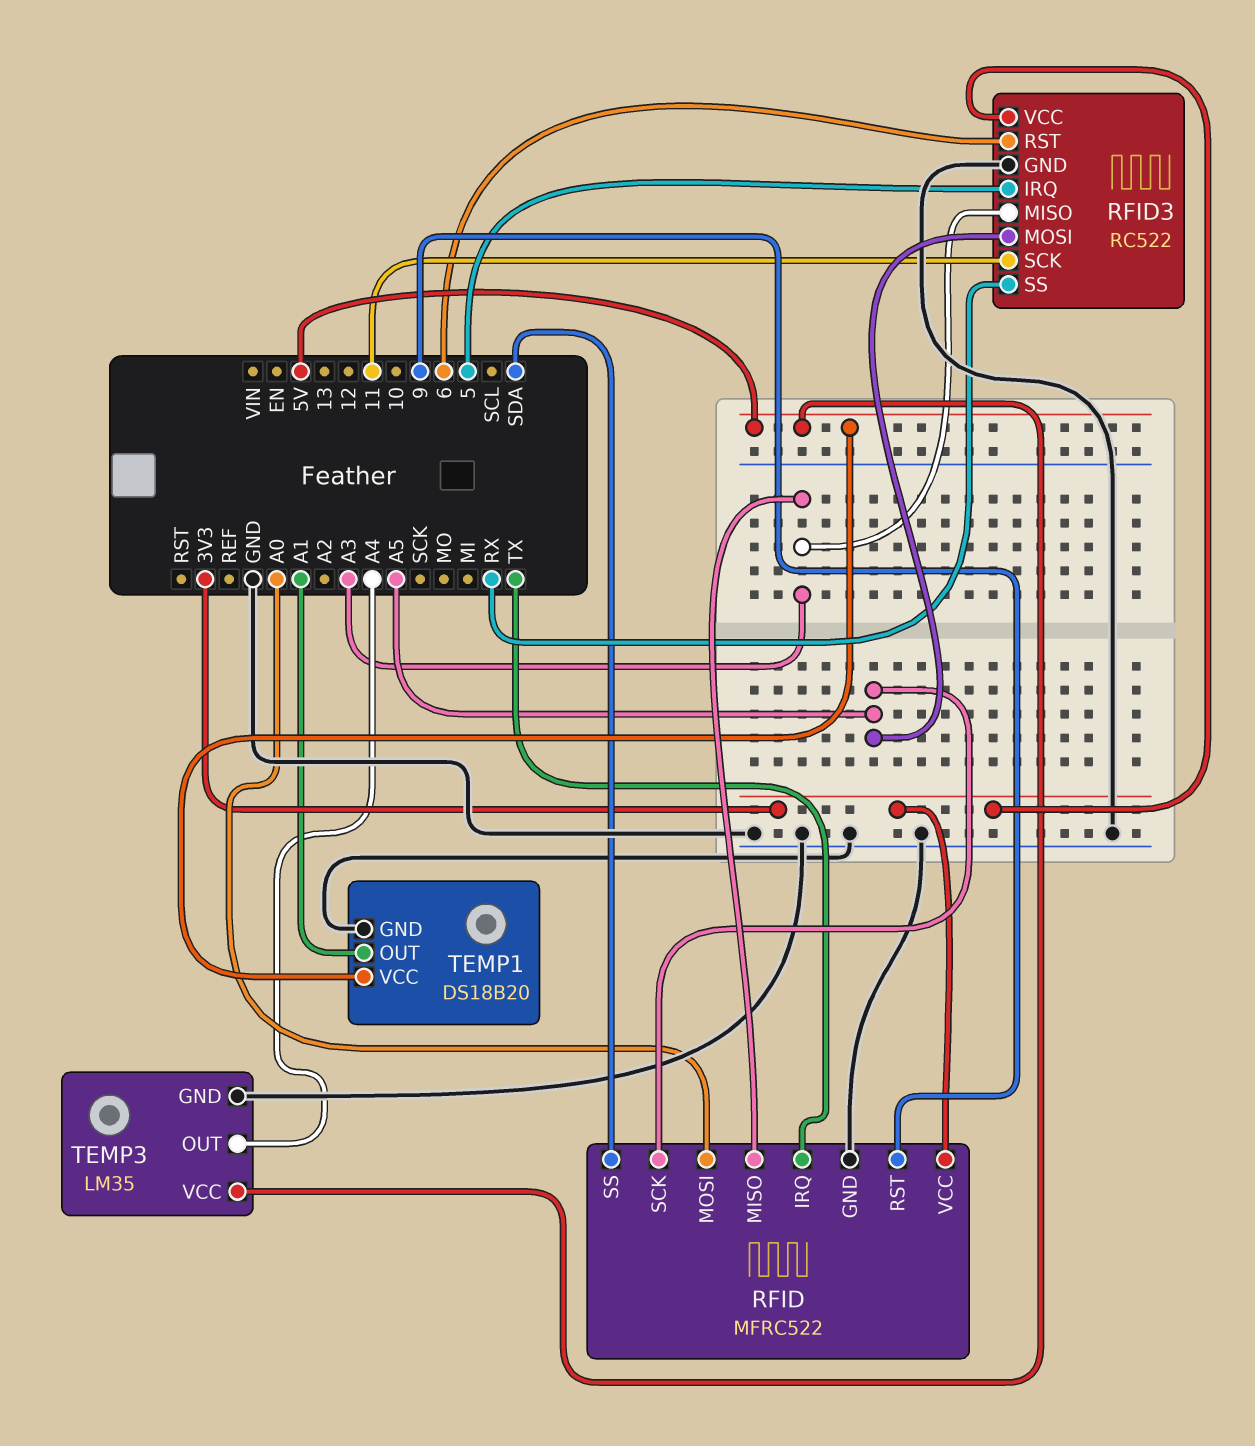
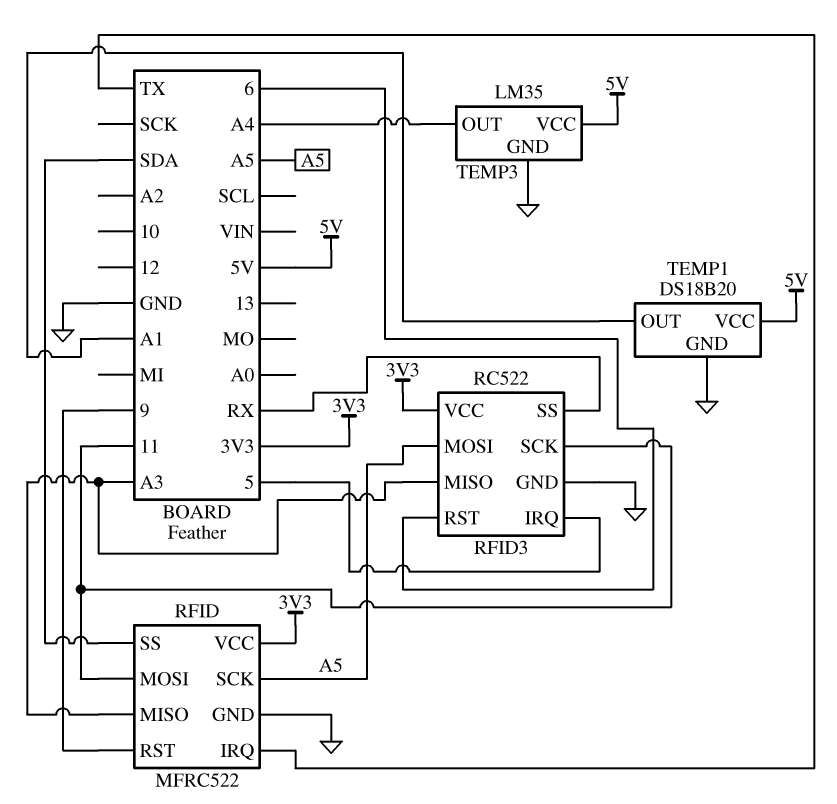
RFID pin MOSI: A0 -> 11

